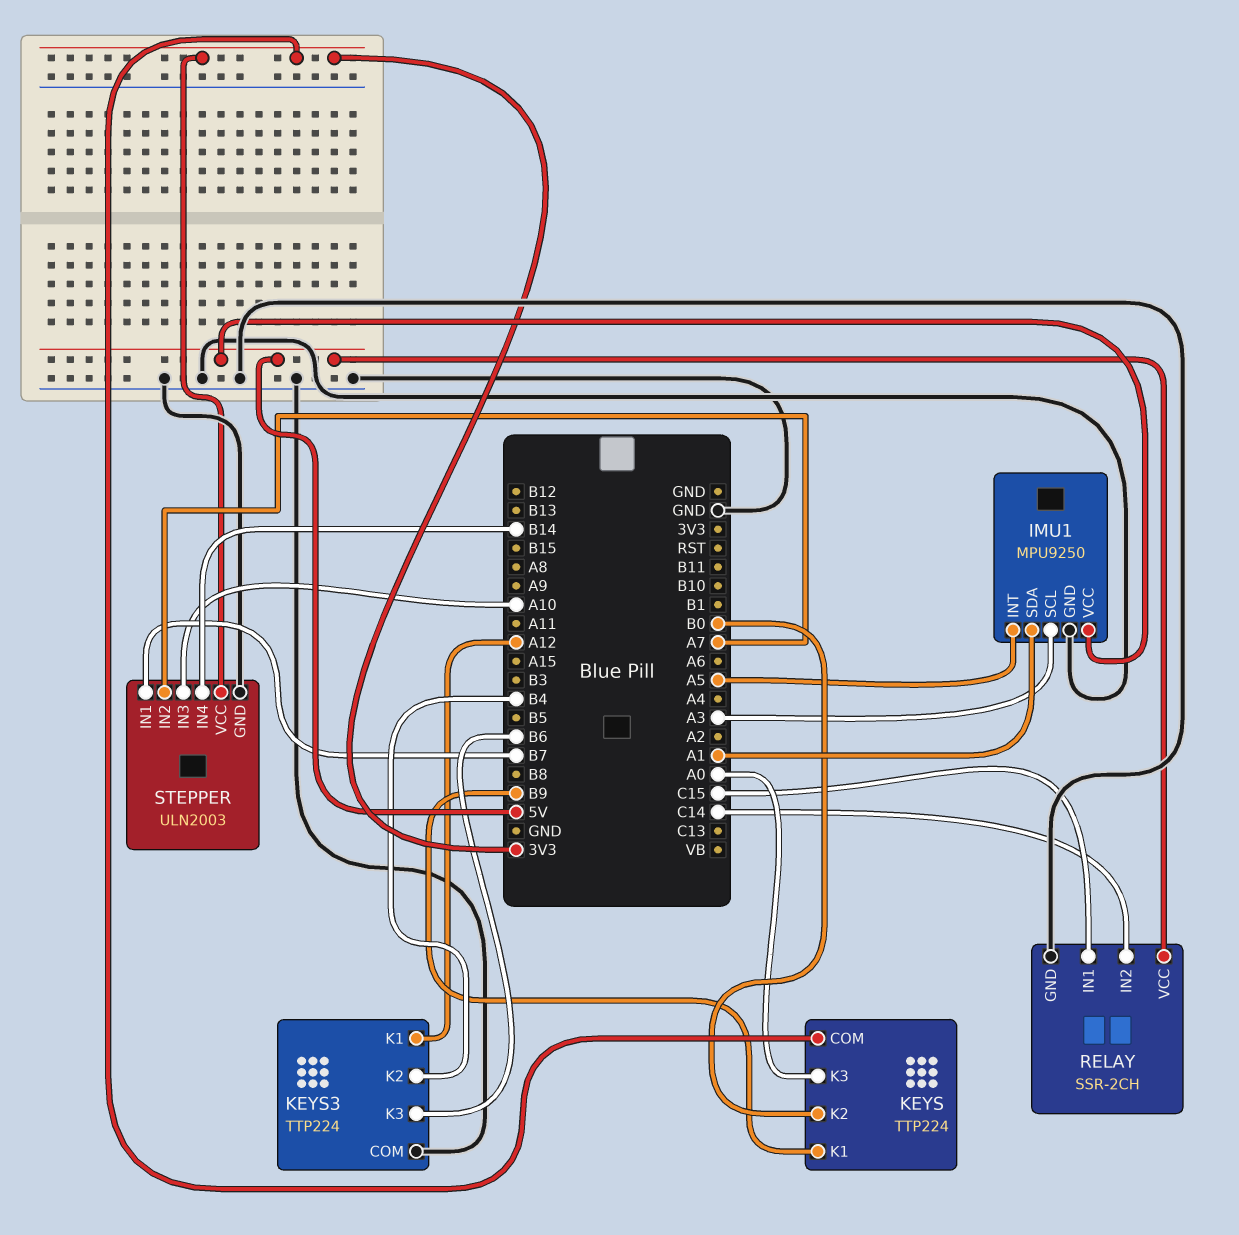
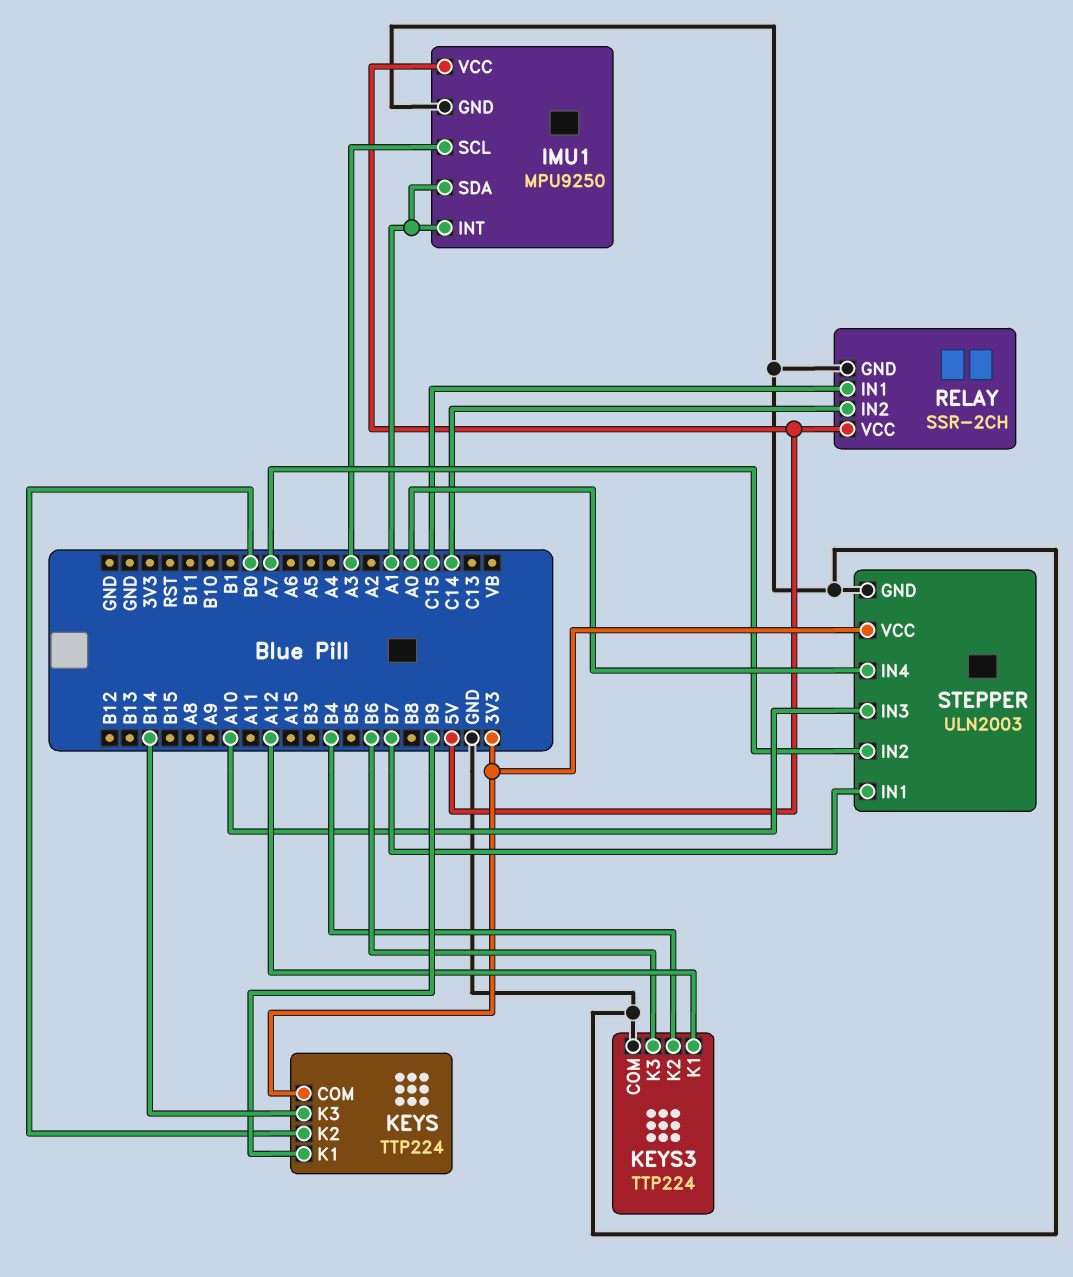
IMU1 pin INT: A5 -> A1
KEYS pin K3: A0 -> B14
STEPPER pin IN4: B14 -> A0

